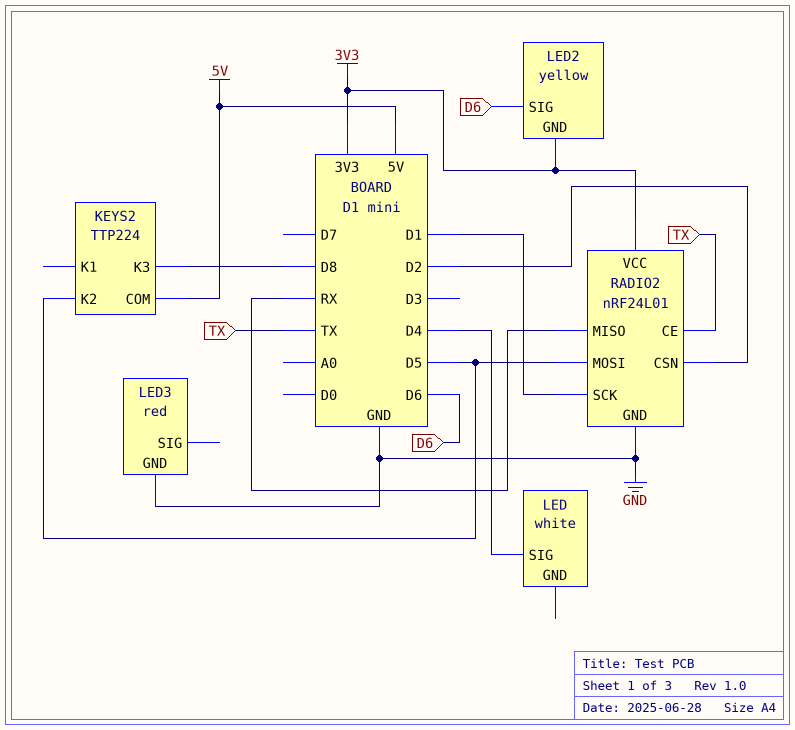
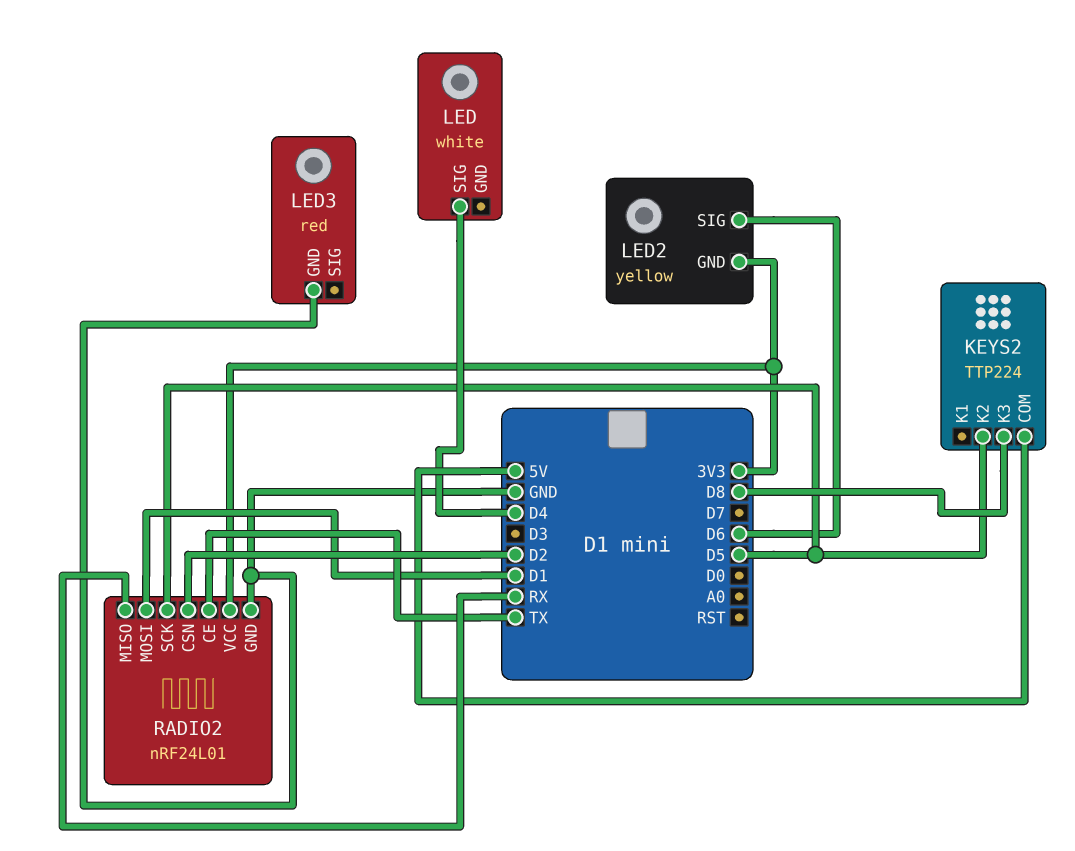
RADIO2 pin MOSI: D5 -> D1
RADIO2 pin SCK: D1 -> D5

